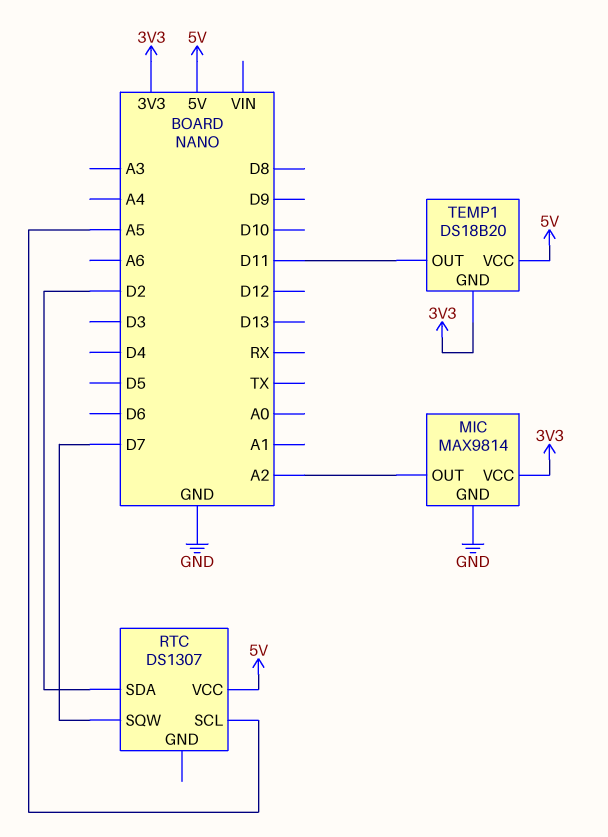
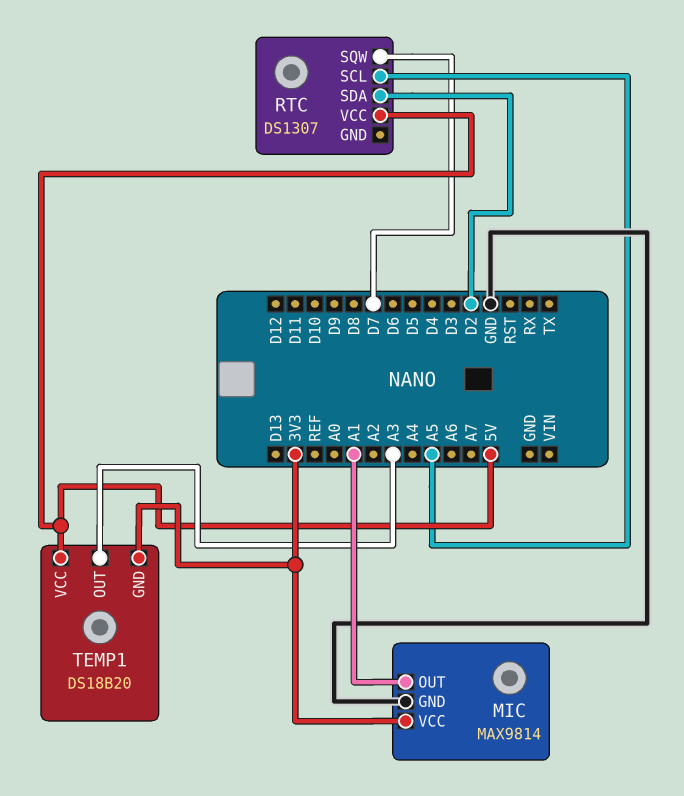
MIC pin OUT: A2 -> A1
TEMP1 pin OUT: D11 -> A3

